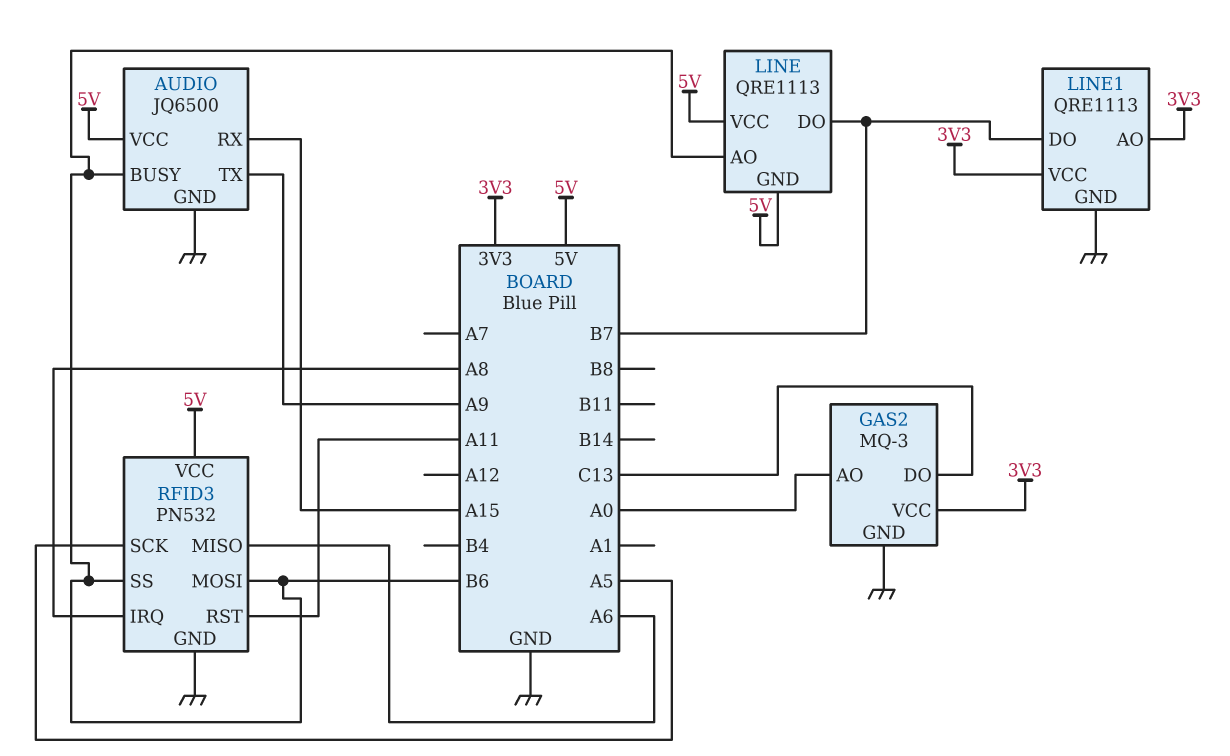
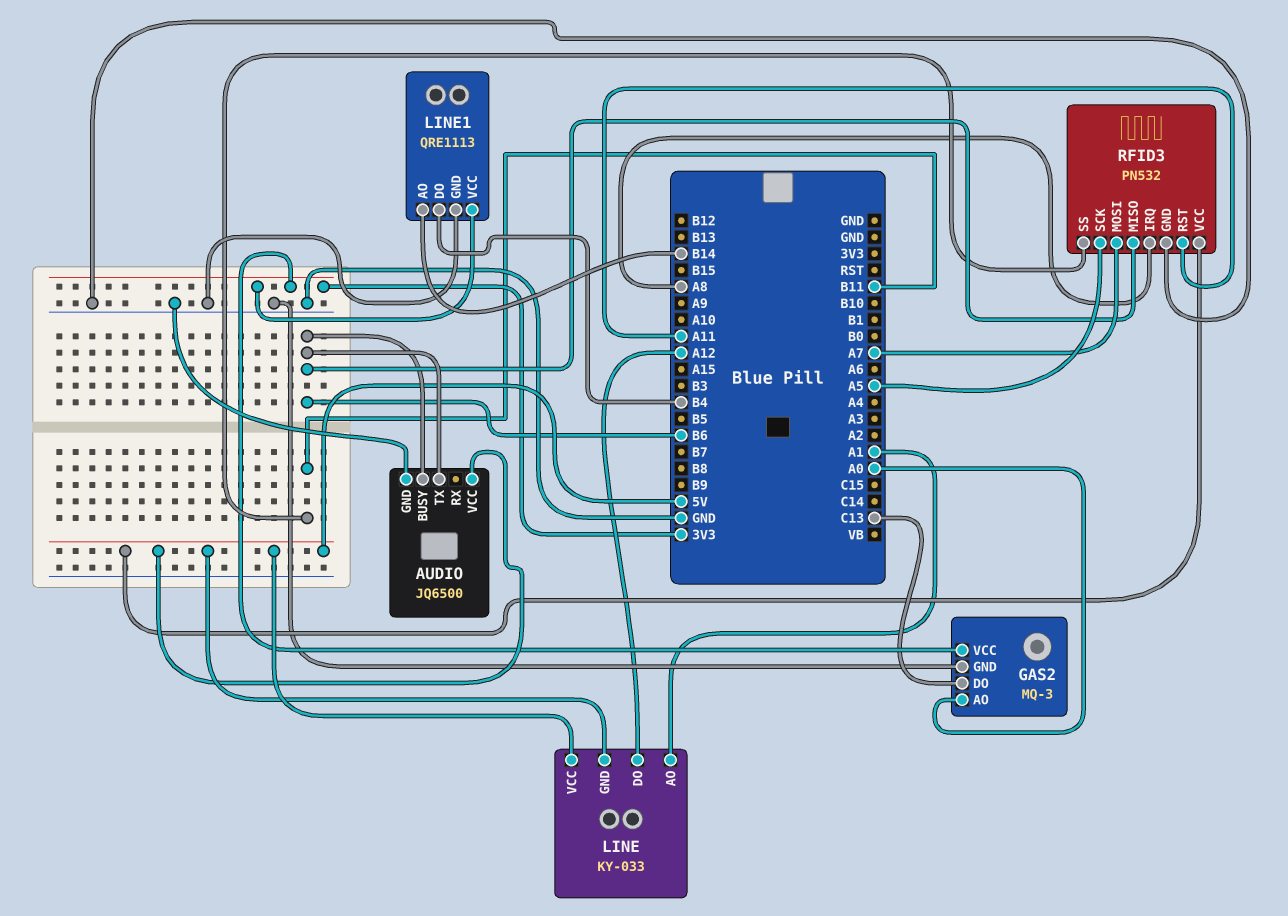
AUDIO pin RX: A15 -> none
AUDIO pin TX: A9 -> B6
LINE: QRE1113 -> KY-033
LINE pin AO: B6 -> A1
LINE pin DO: B7 -> A12
LINE1 pin AO: 3V3 -> B14
LINE1 pin DO: B7 -> B4
RFID3 pin MISO: A6 -> B6
RFID3 pin MOSI: B6 -> A7
RFID3 pin SS: B6 -> B11

